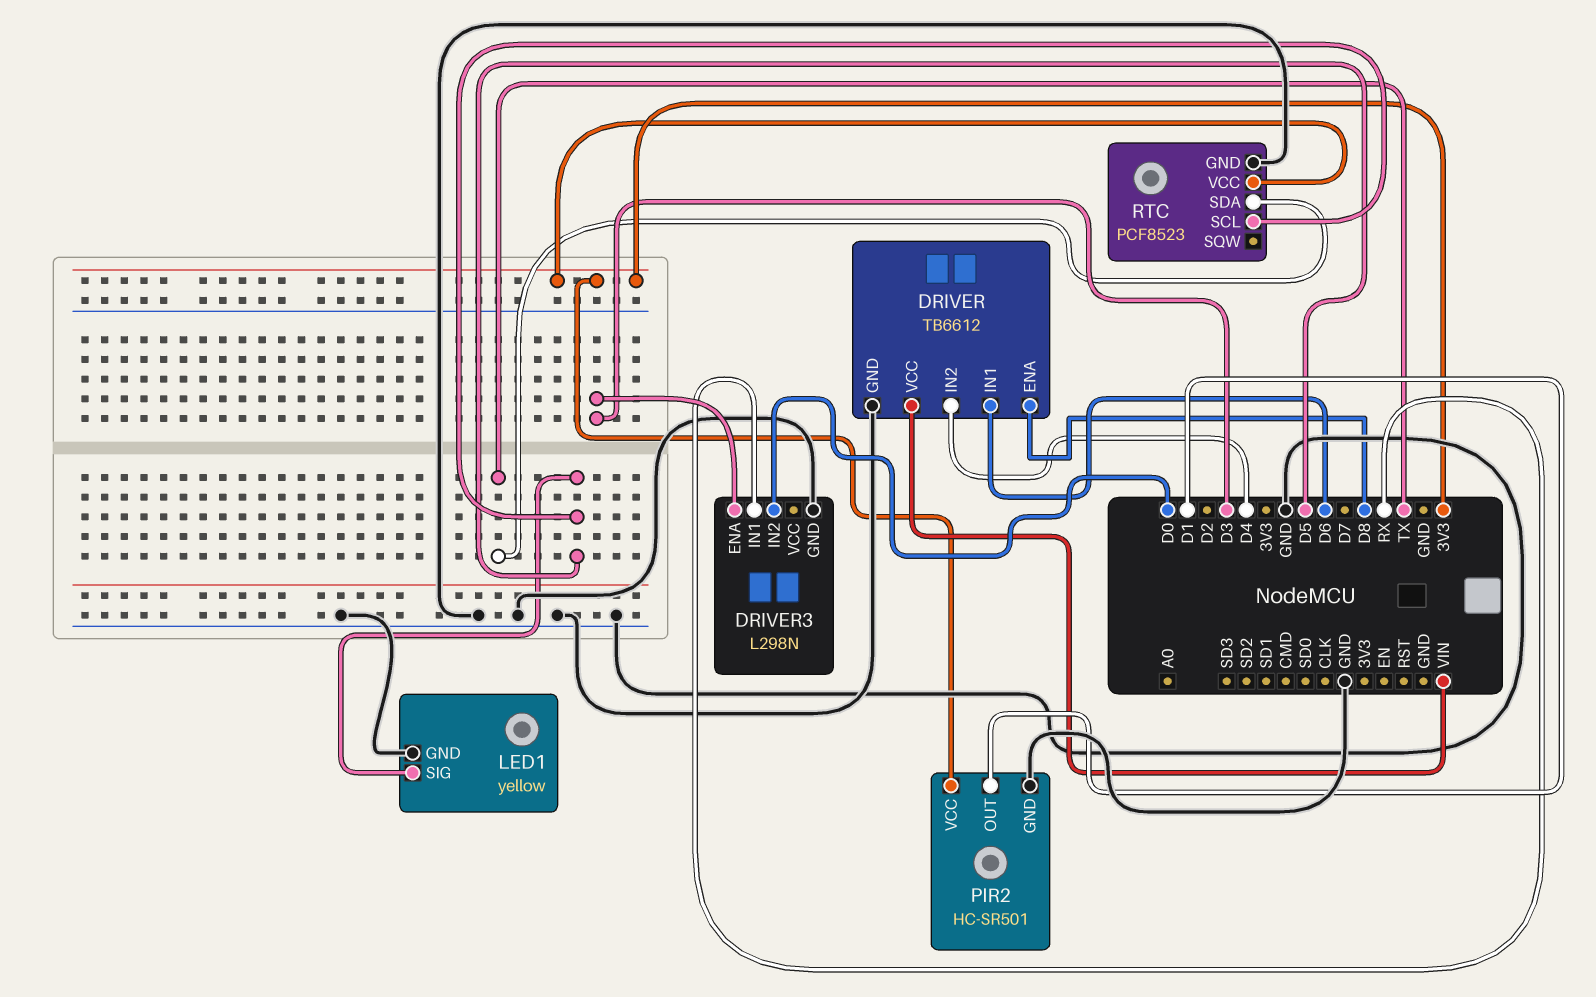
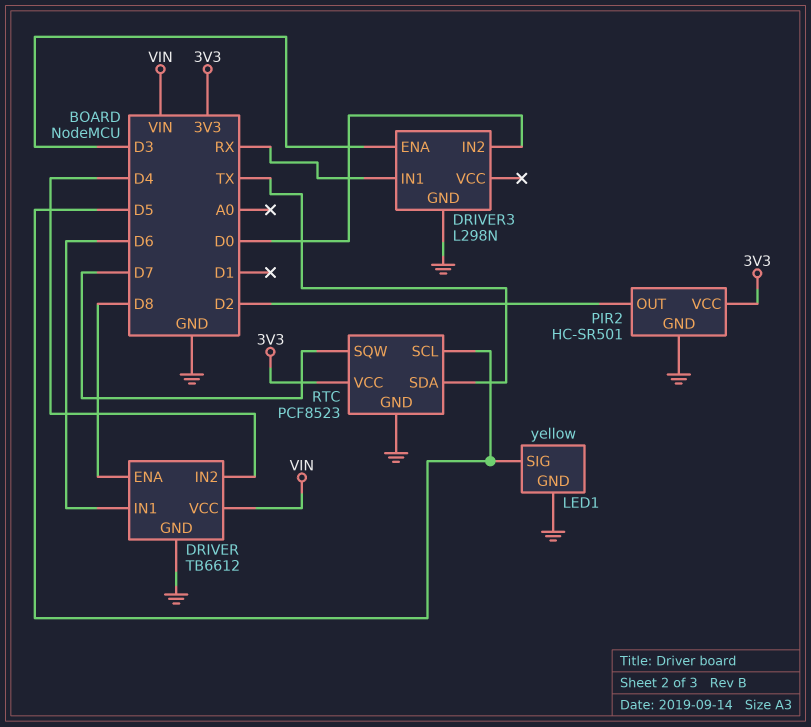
PIR2 pin OUT: D1 -> D2
RTC pin SQW: none -> D7

